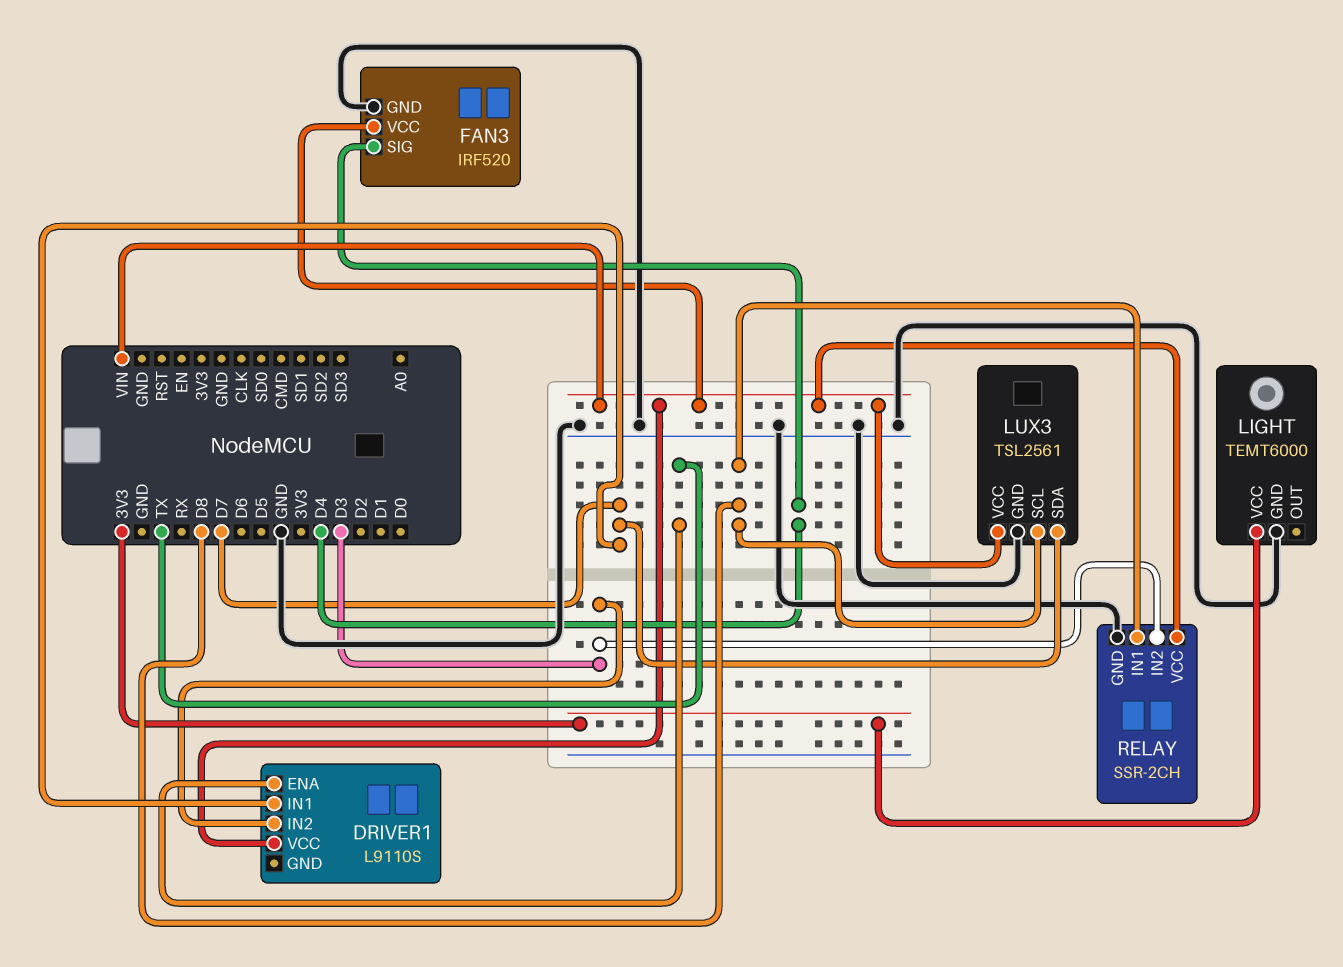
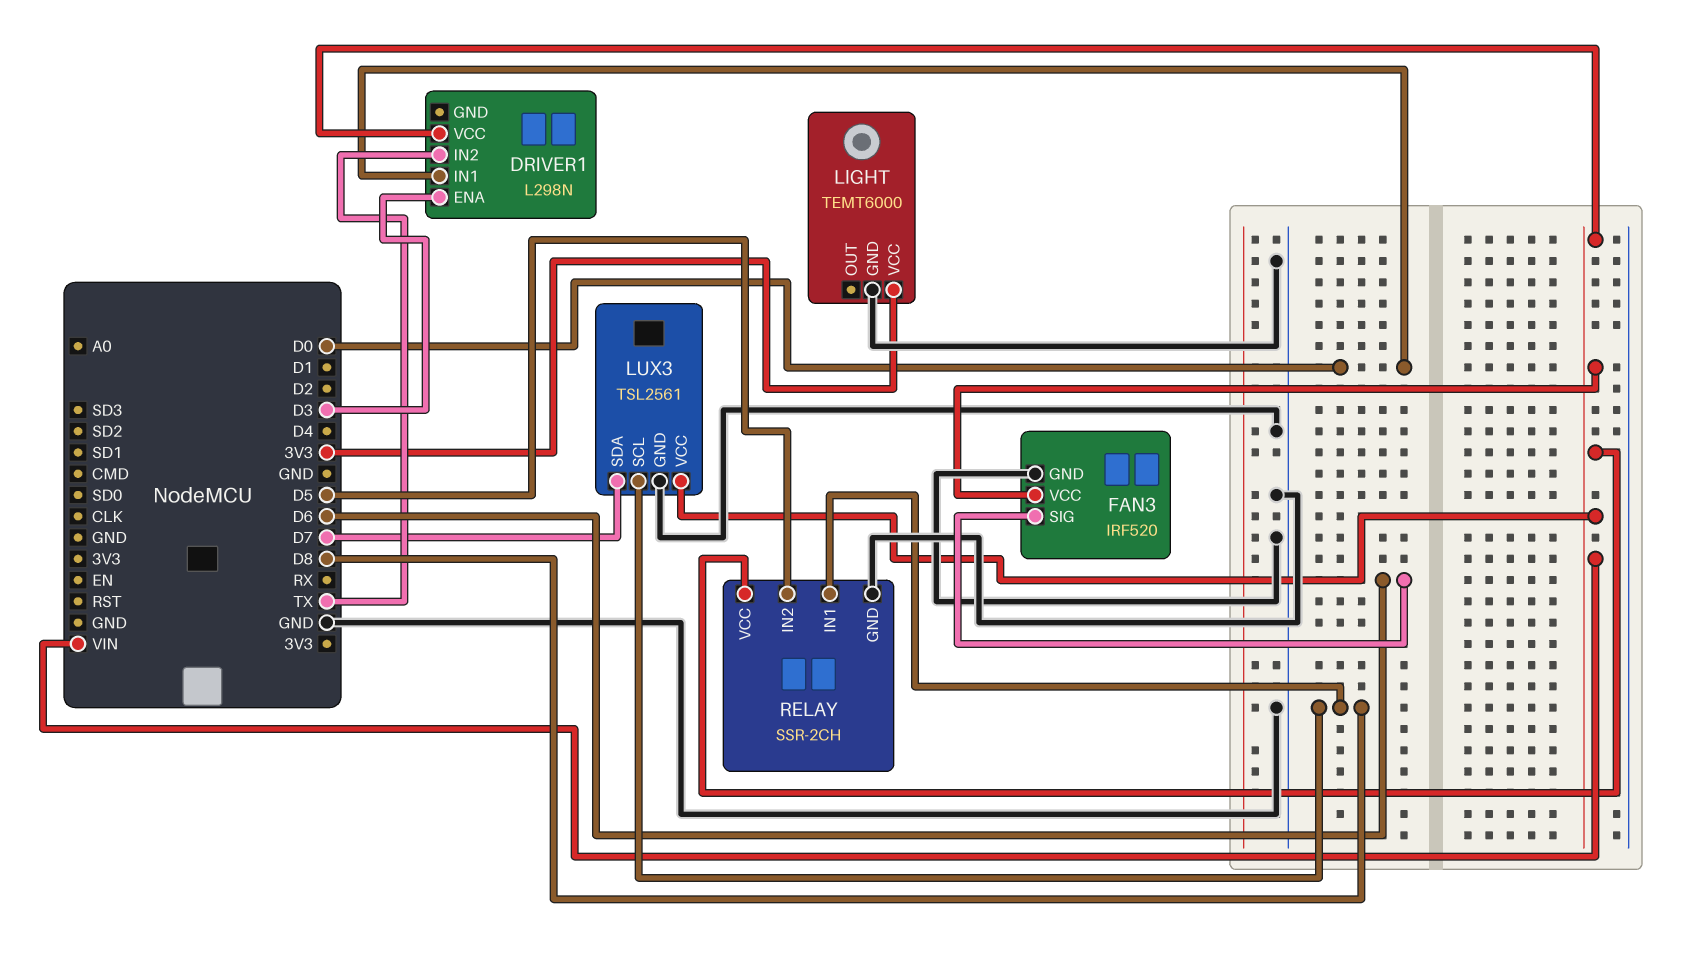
DRIVER1: L9110S -> L298N
DRIVER1 pin ENA: TX -> D3
DRIVER1 pin IN1: D7 -> D0
DRIVER1 pin IN2: D3 -> TX
FAN3 pin SIG: D4 -> D6
RELAY pin IN2: D3 -> D5

